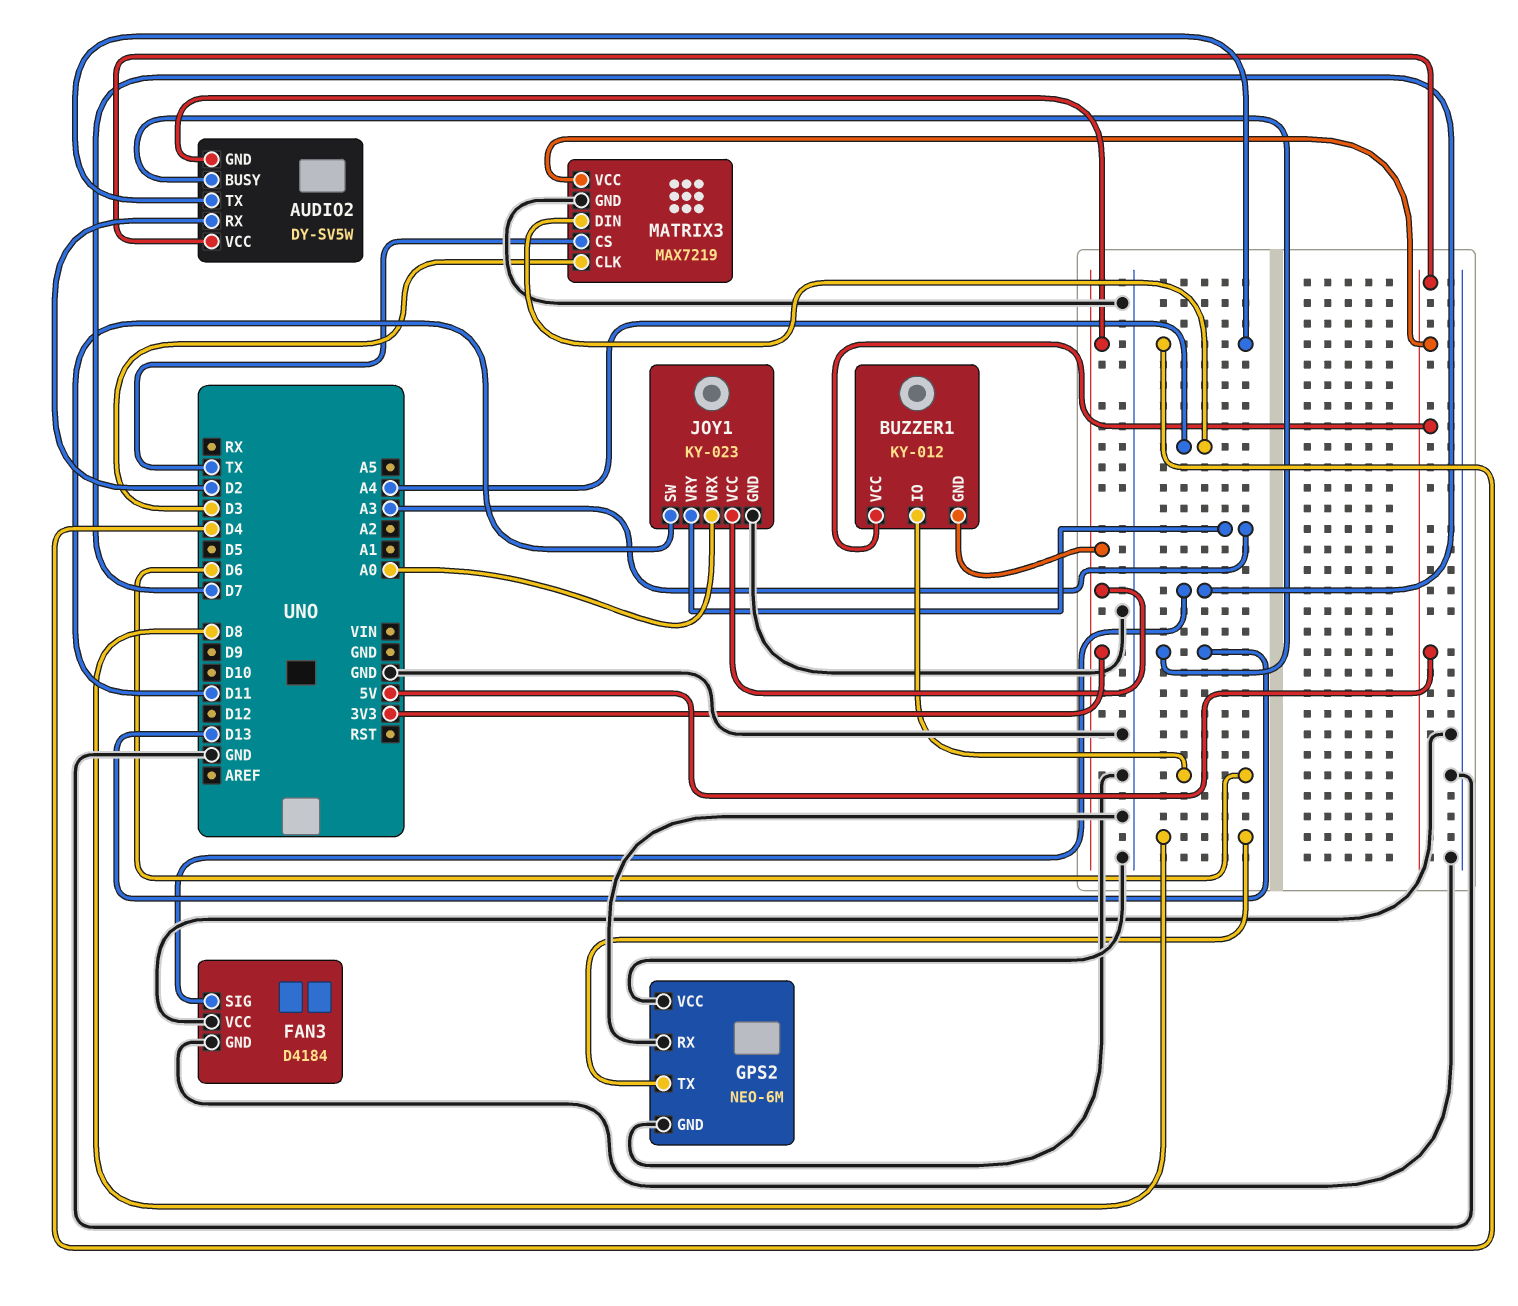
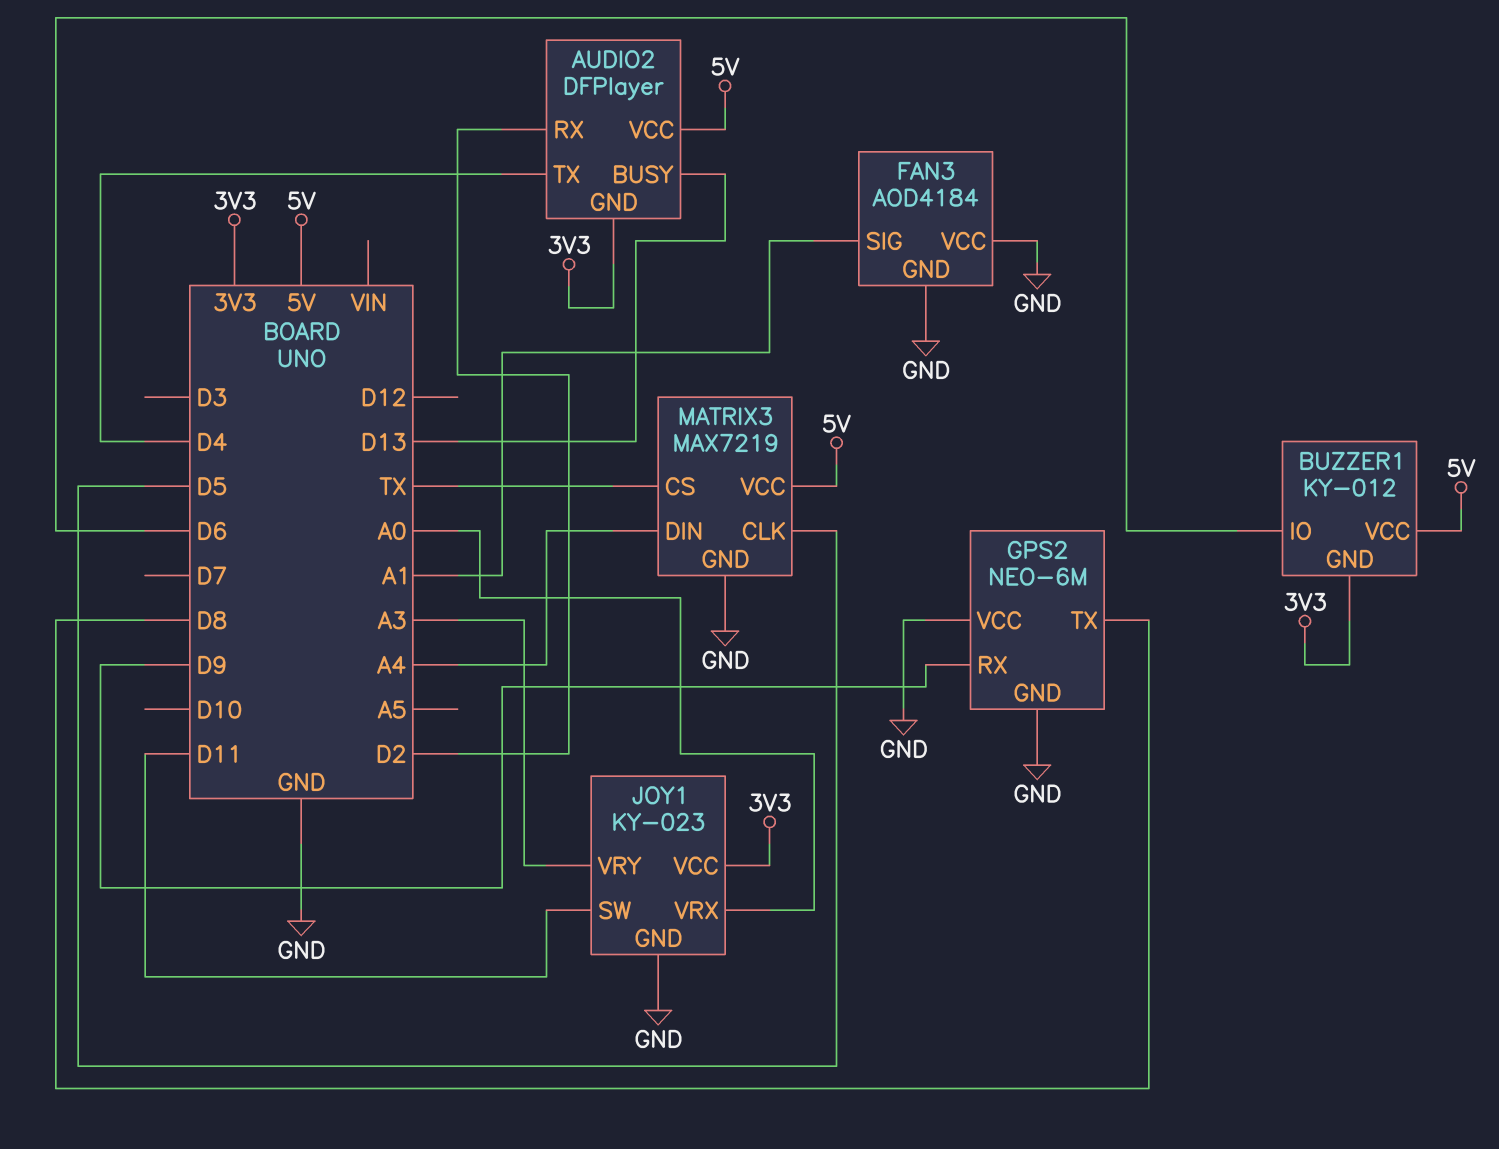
AUDIO2: DY-SV5W -> DFPlayer
FAN3: D4184 -> AOD4184
FAN3 pin SIG: D7 -> A1
GPS2 pin RX: GND -> D9
MATRIX3 pin CLK: D3 -> D5

